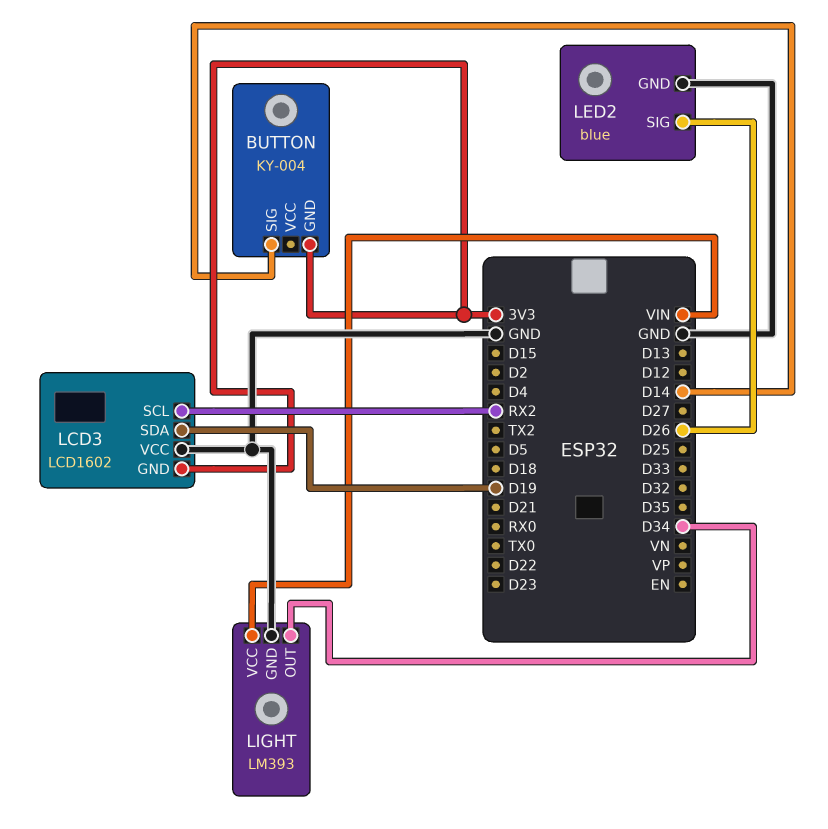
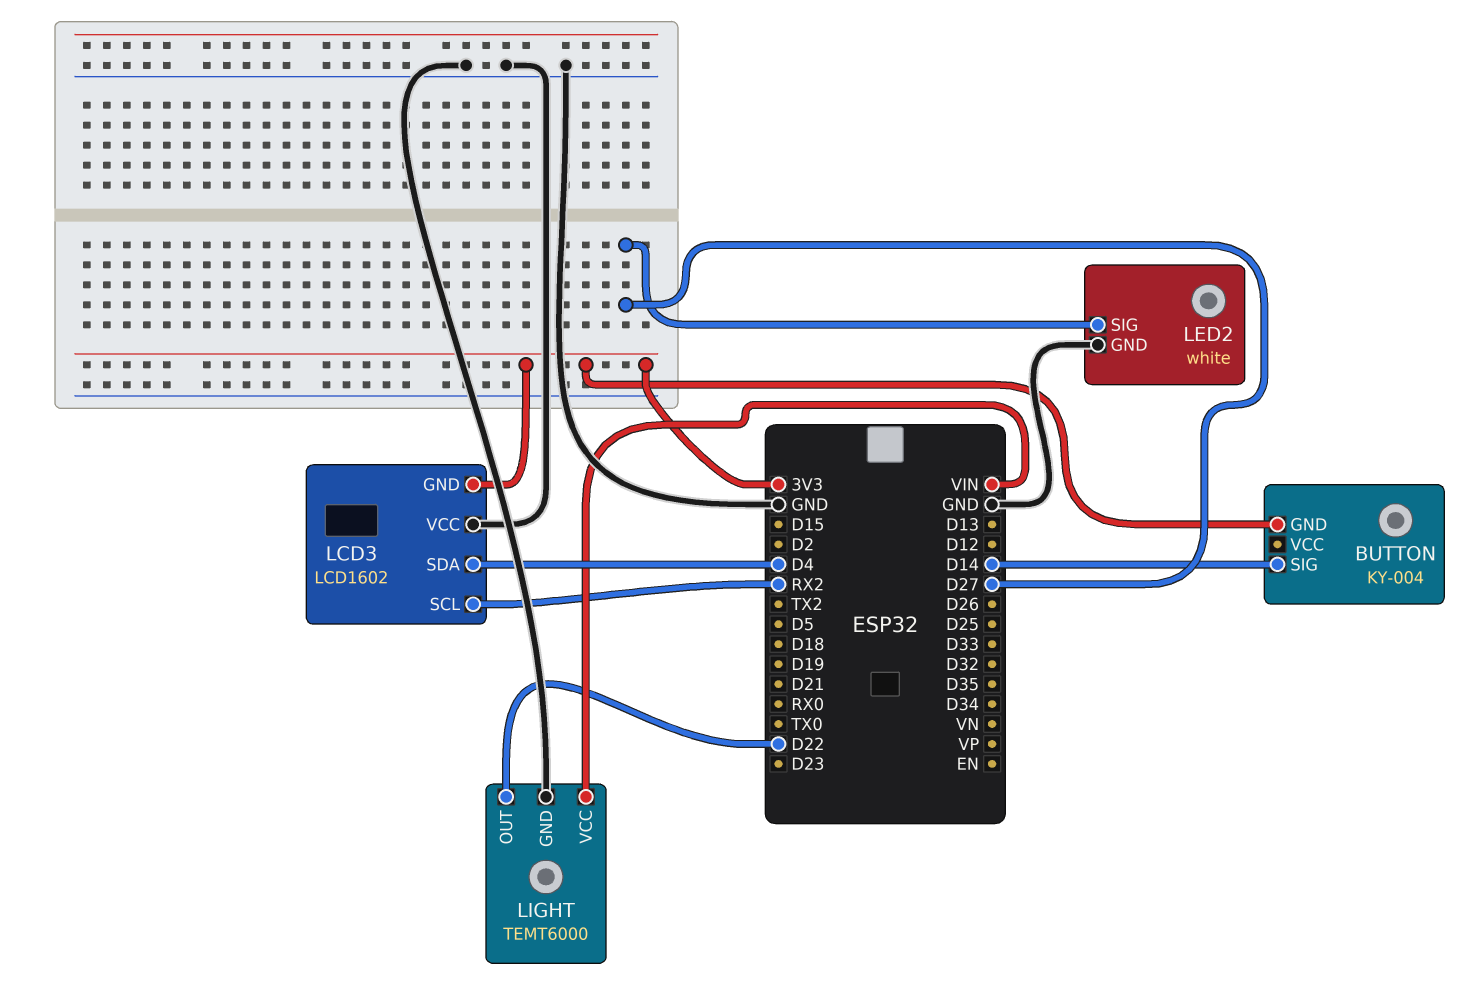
LCD3 pin SDA: D19 -> D4
LED2: blue -> white
LED2 pin SIG: D26 -> D27
LIGHT: LM393 -> TEMT6000
LIGHT pin OUT: D34 -> D22

